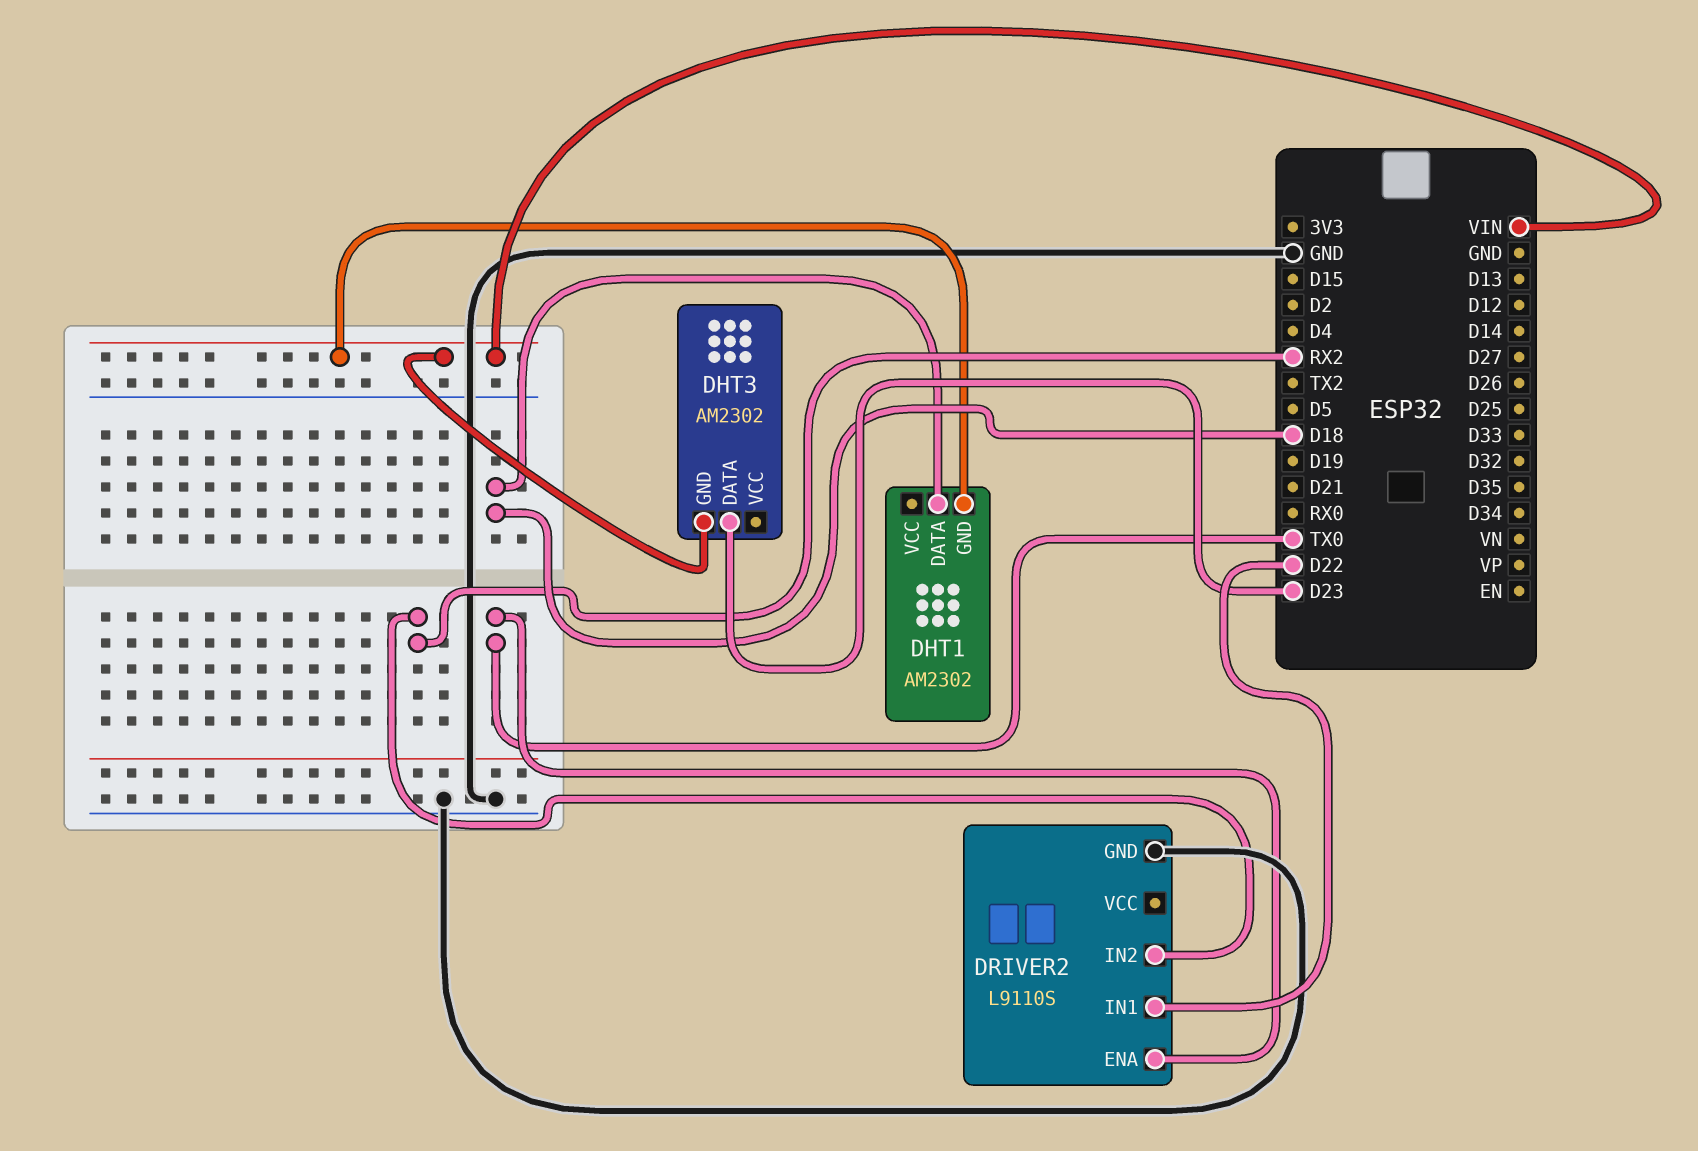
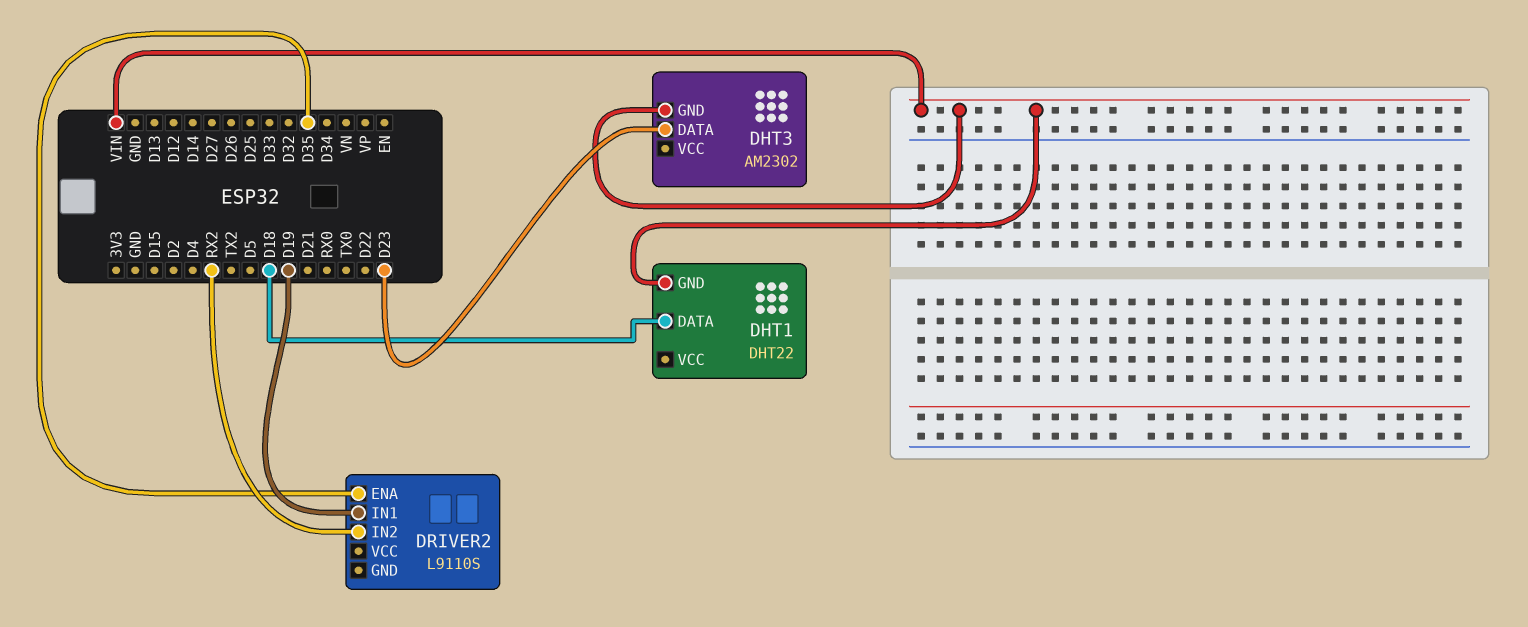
DHT1: AM2302 -> DHT22
DRIVER2 pin ENA: TX0 -> D35
DRIVER2 pin GND: GND -> none
DRIVER2 pin IN1: D22 -> D19

